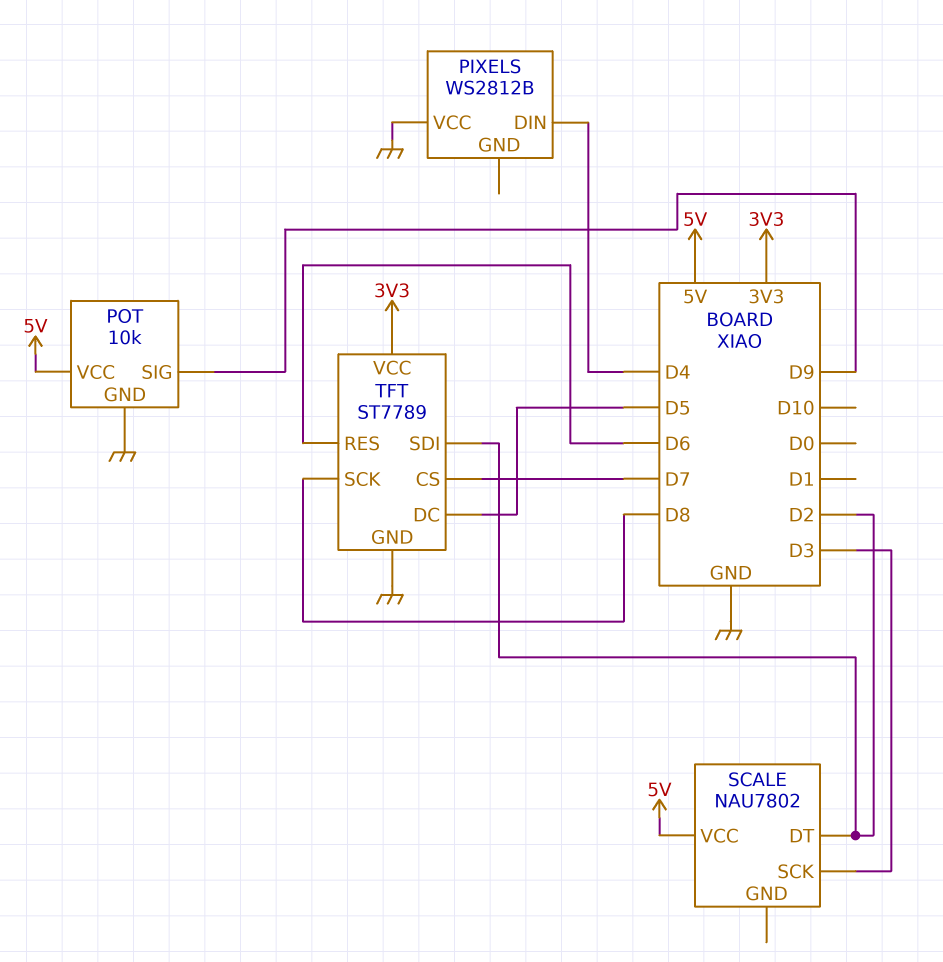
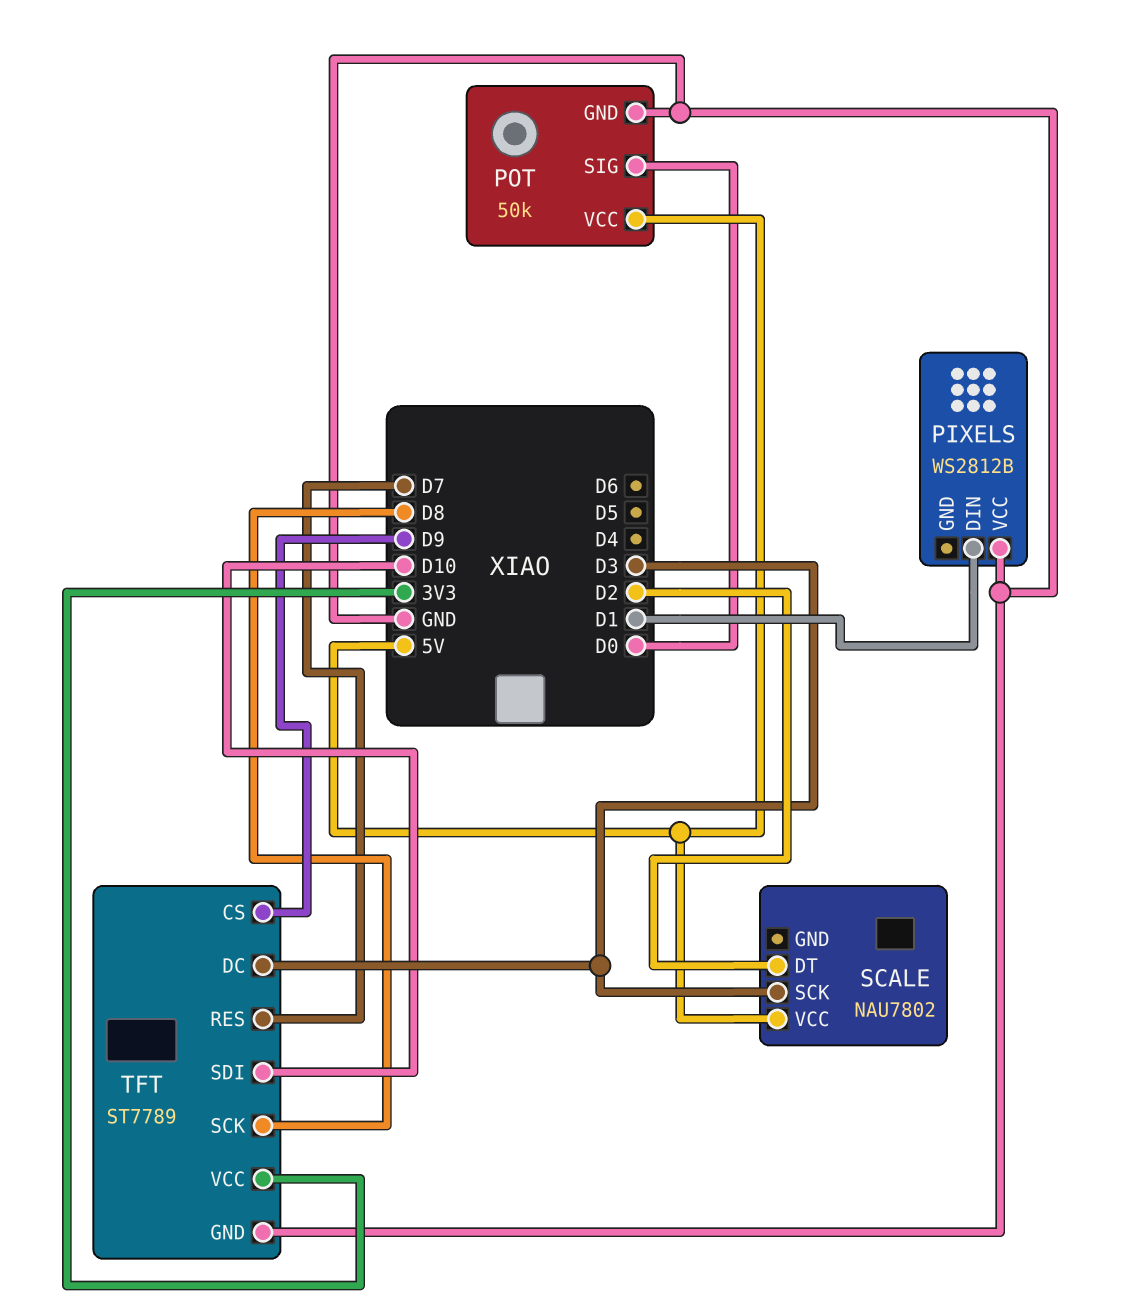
PIXELS pin DIN: D4 -> D1
POT: 10k -> 50k
POT pin SIG: D9 -> D0
TFT pin CS: D7 -> D9
TFT pin DC: D5 -> D3
TFT pin RES: D6 -> D7
TFT pin SDI: D2 -> D10

